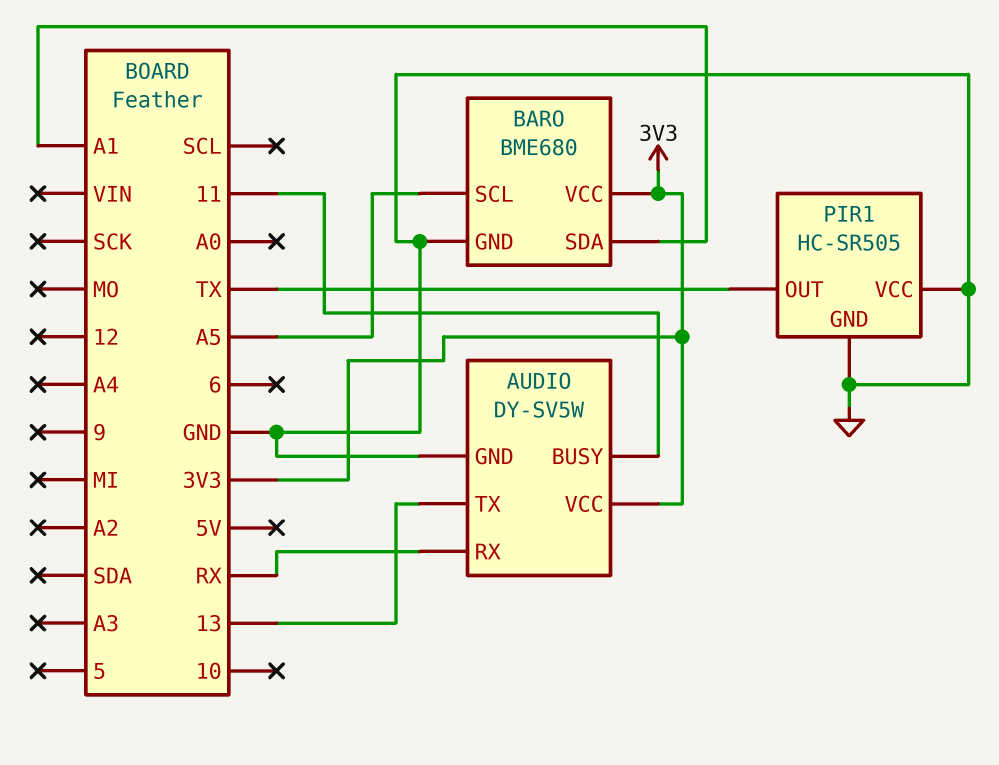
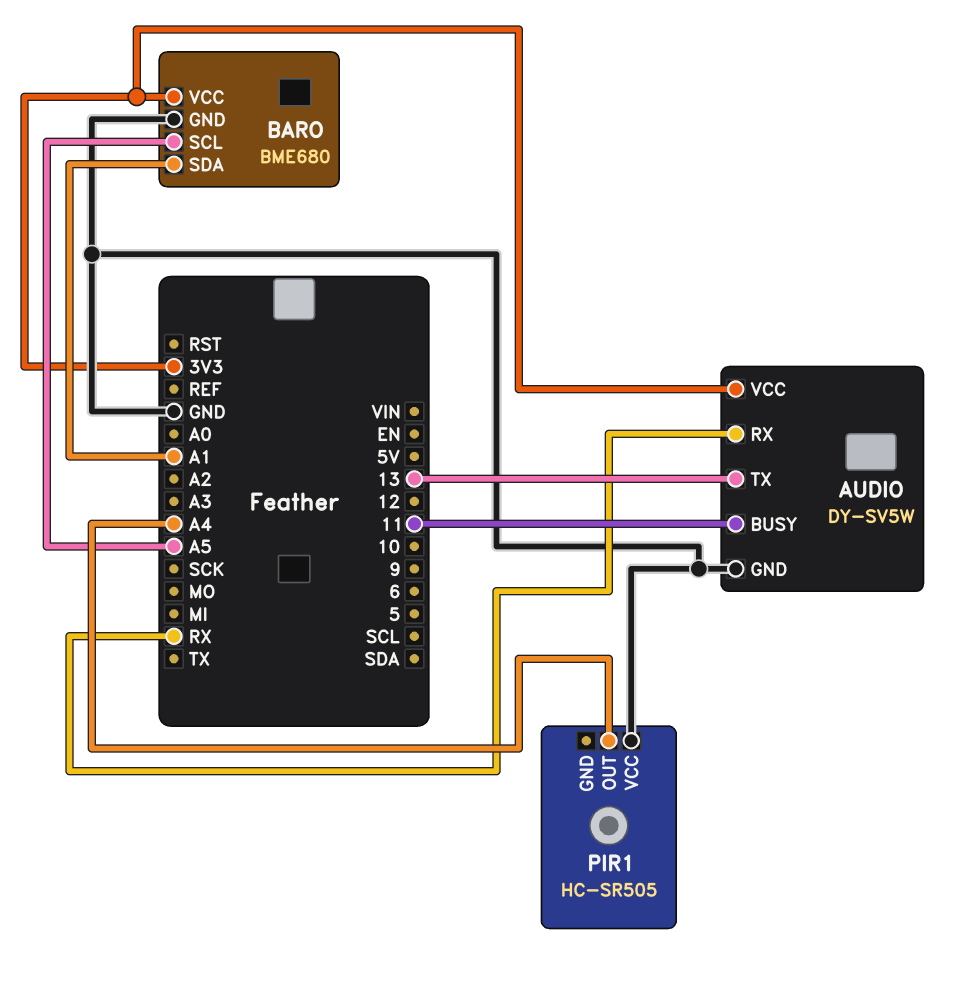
PIR1 pin GND: GND -> none
PIR1 pin OUT: TX -> A4

